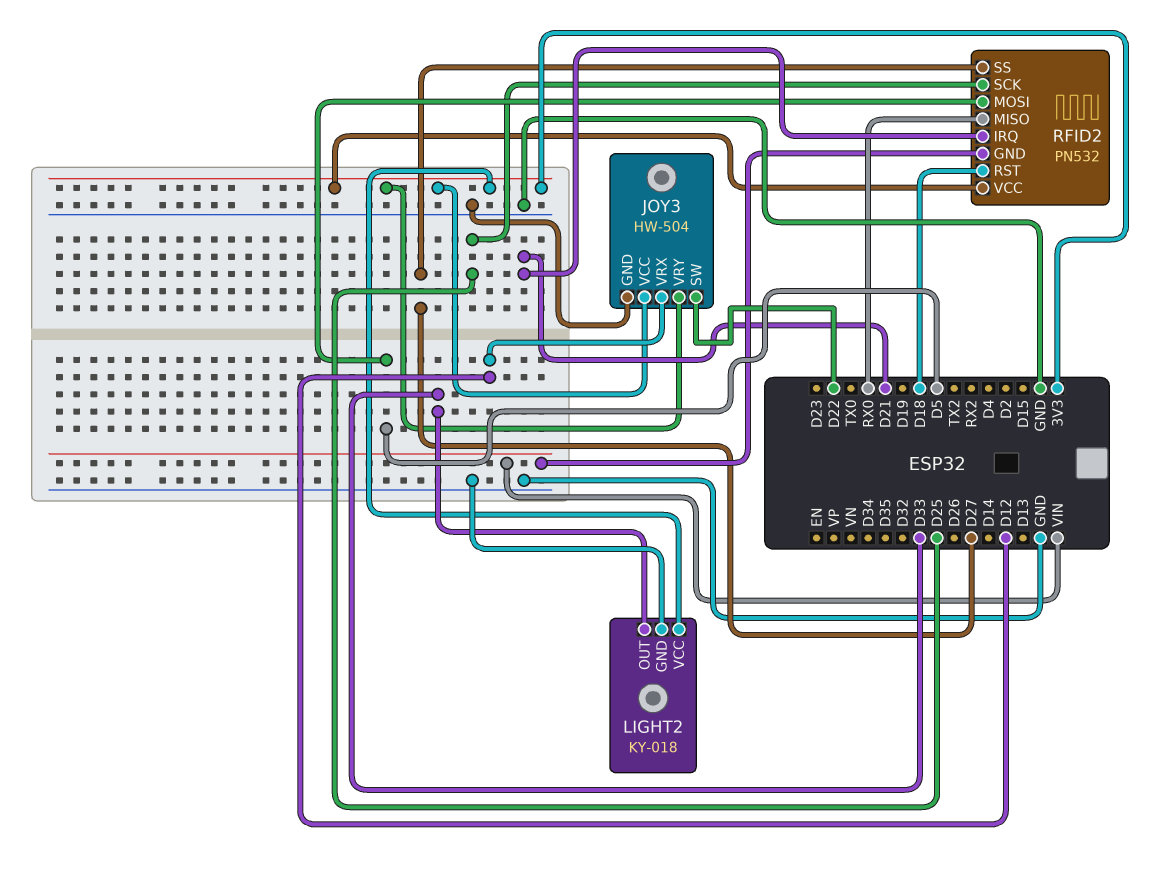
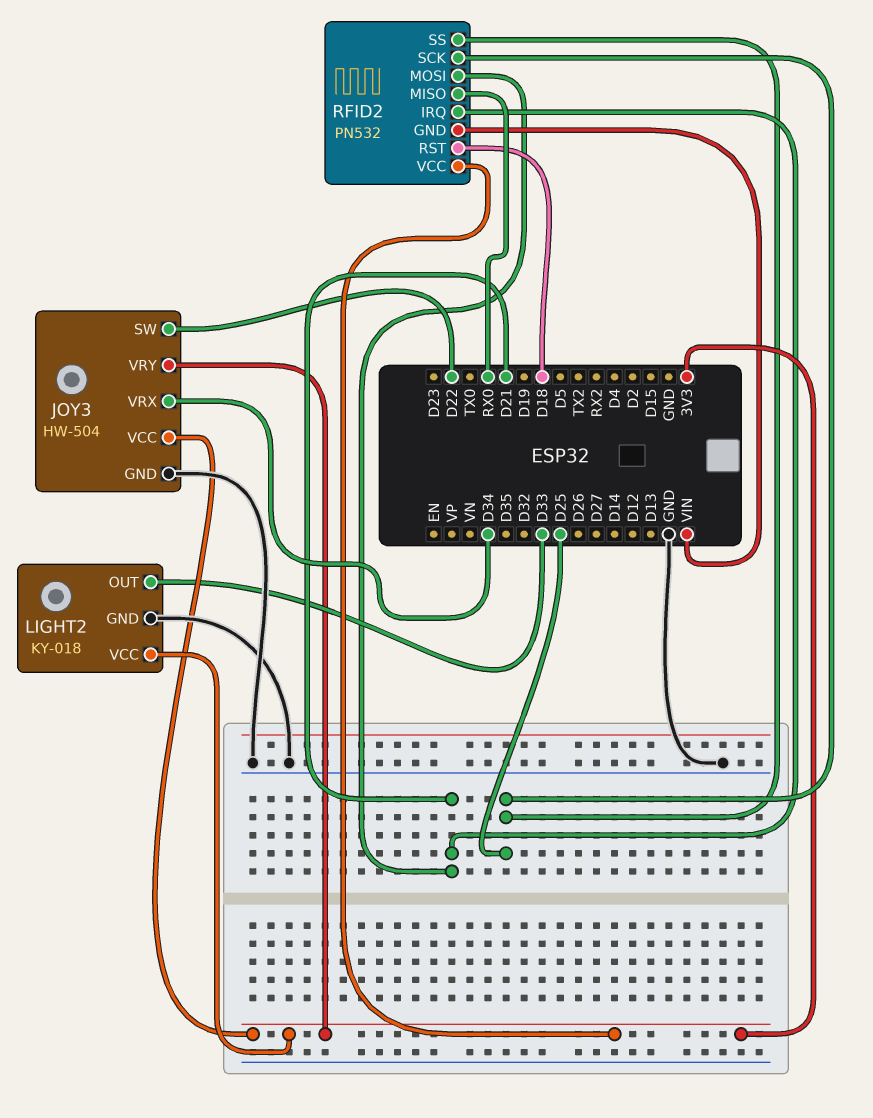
JOY3 pin VRX: D12 -> D34
RFID2 pin MOSI: D5 -> D21
RFID2 pin SS: D27 -> D25

